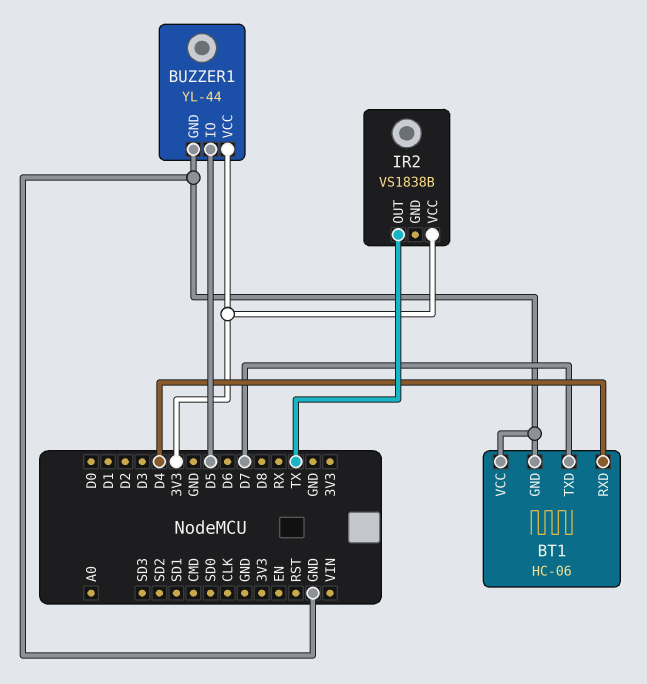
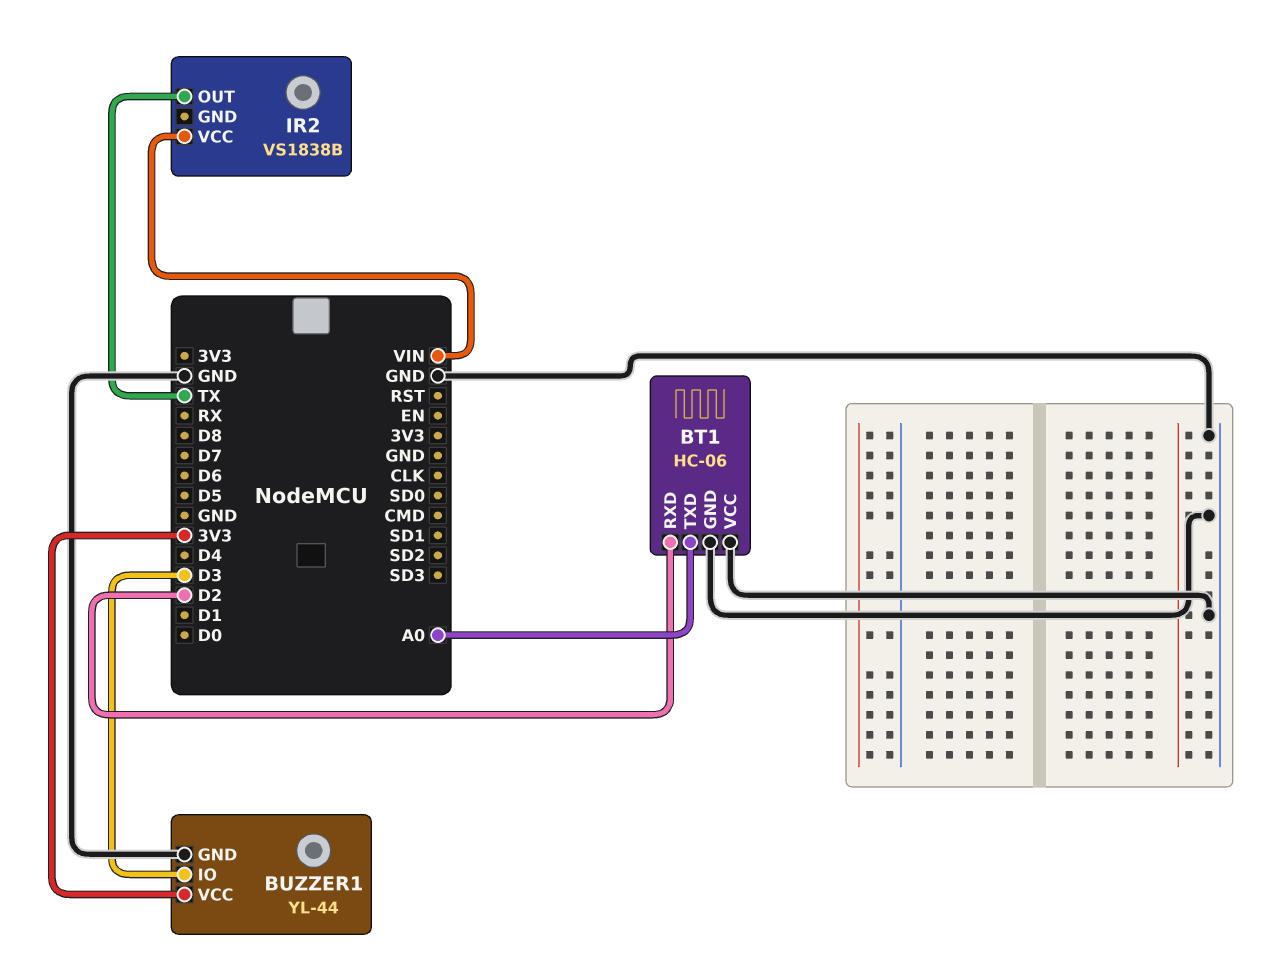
BT1 pin RXD: D4 -> D2
BT1 pin TXD: D7 -> A0
BUZZER1 pin IO: D5 -> D3
IR2 pin VCC: 3V3 -> VIN

